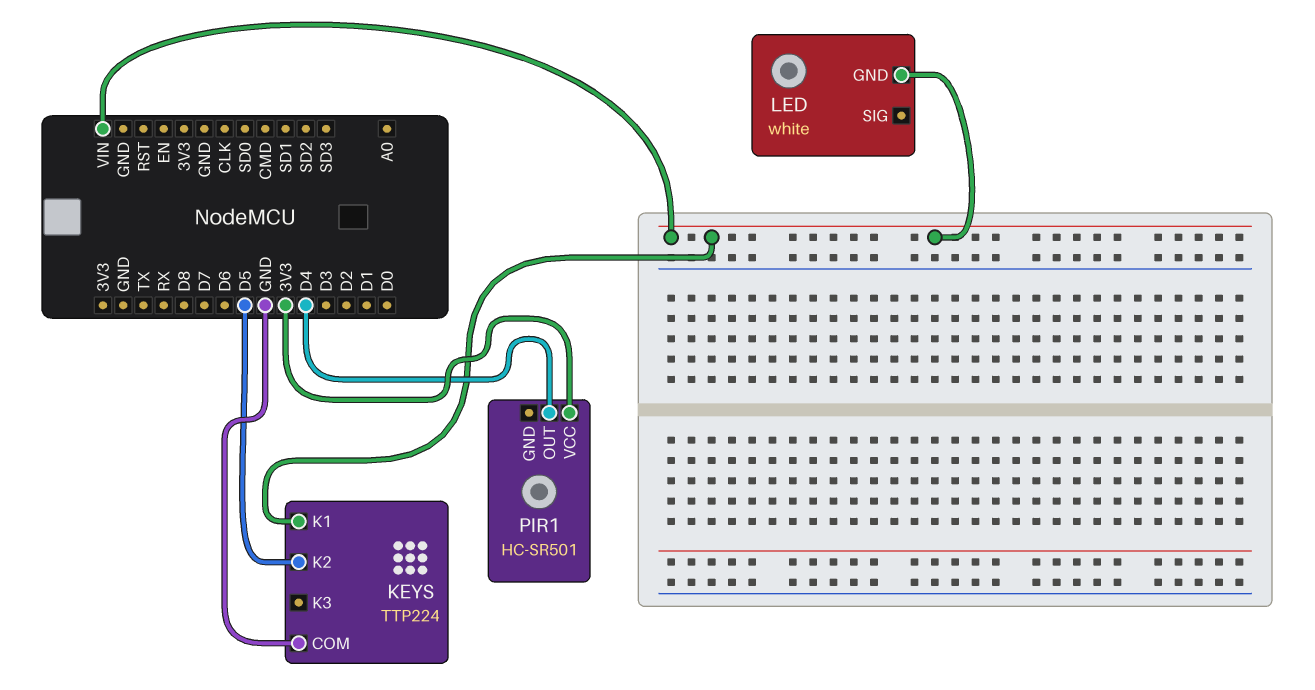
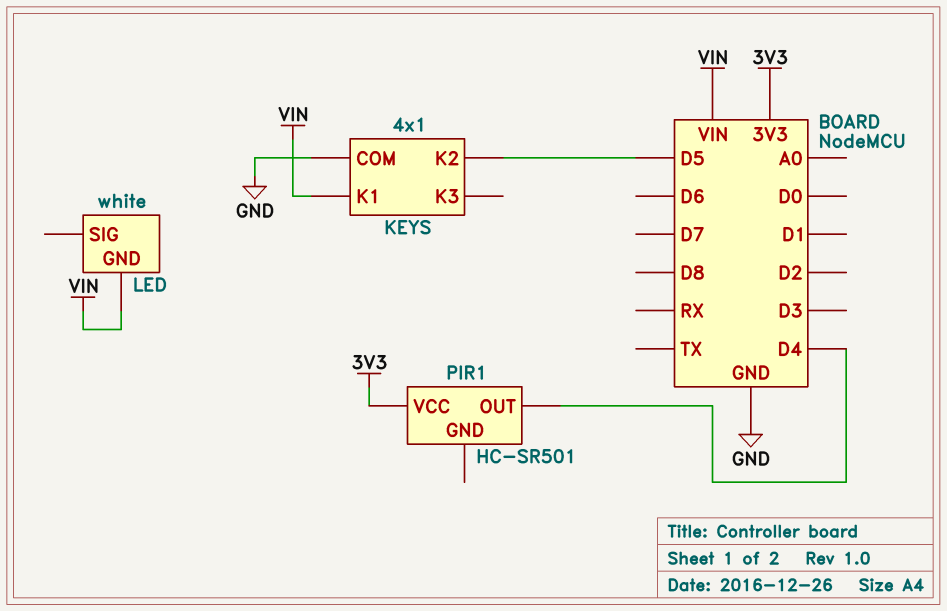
KEYS: TTP224 -> 4x1

